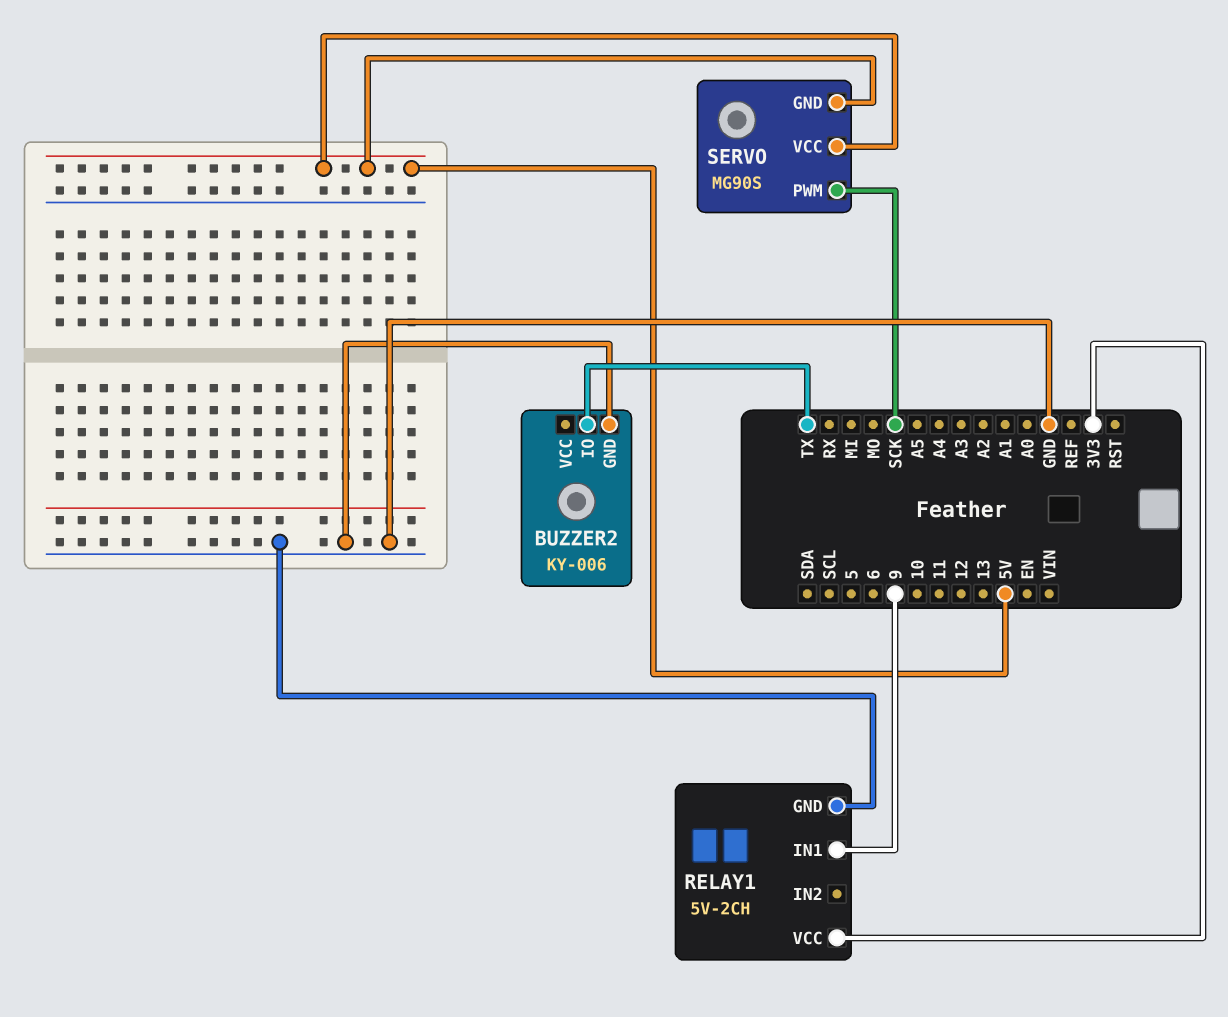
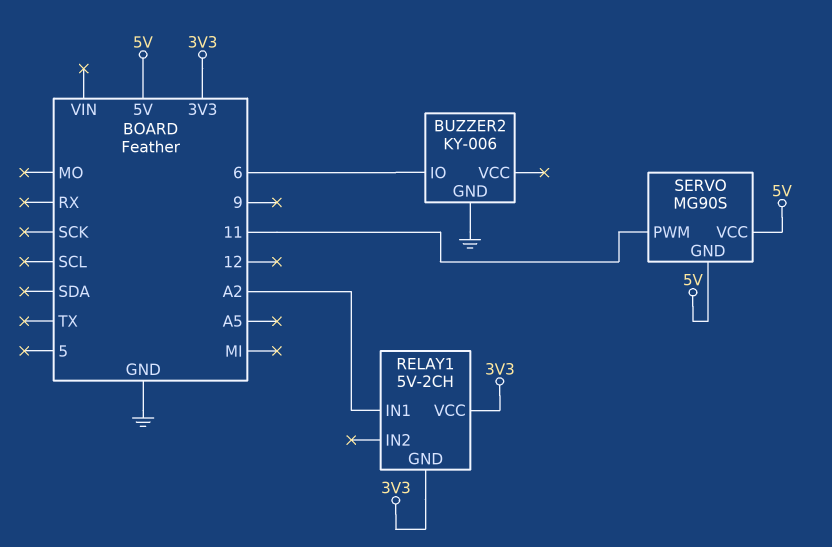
BUZZER2 pin IO: TX -> 6
RELAY1 pin GND: GND -> 3V3
RELAY1 pin IN1: 9 -> A2
SERVO pin PWM: SCK -> 11

